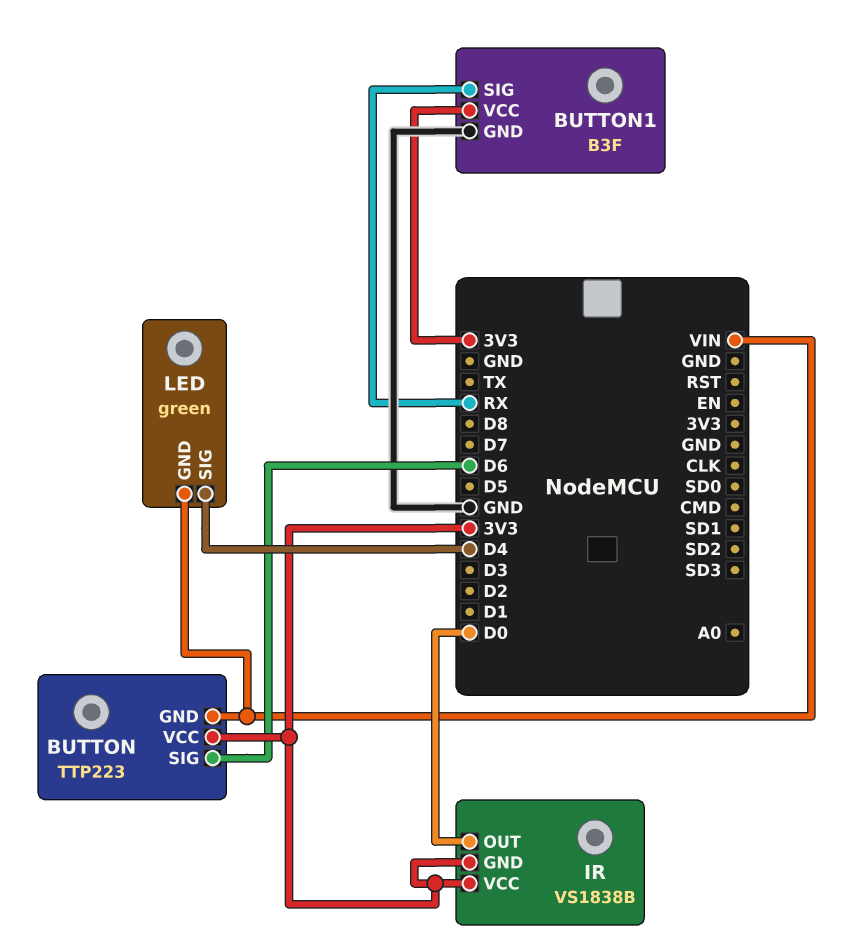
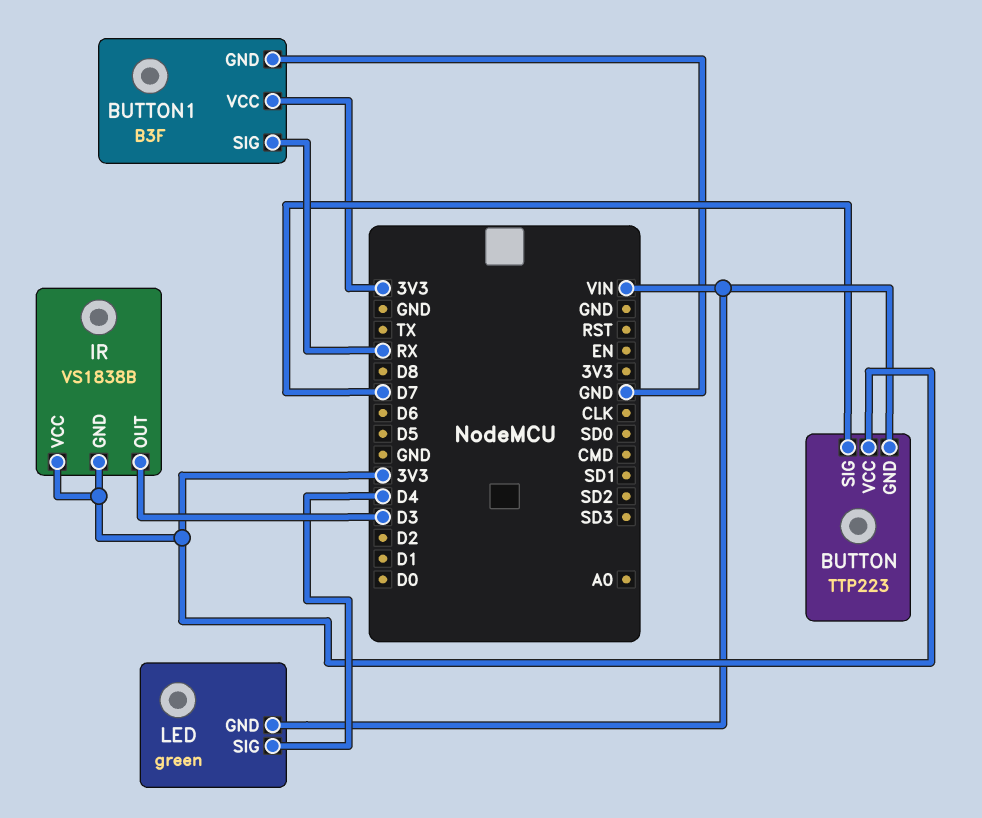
BUTTON pin SIG: D6 -> D7
IR pin OUT: D0 -> D3

